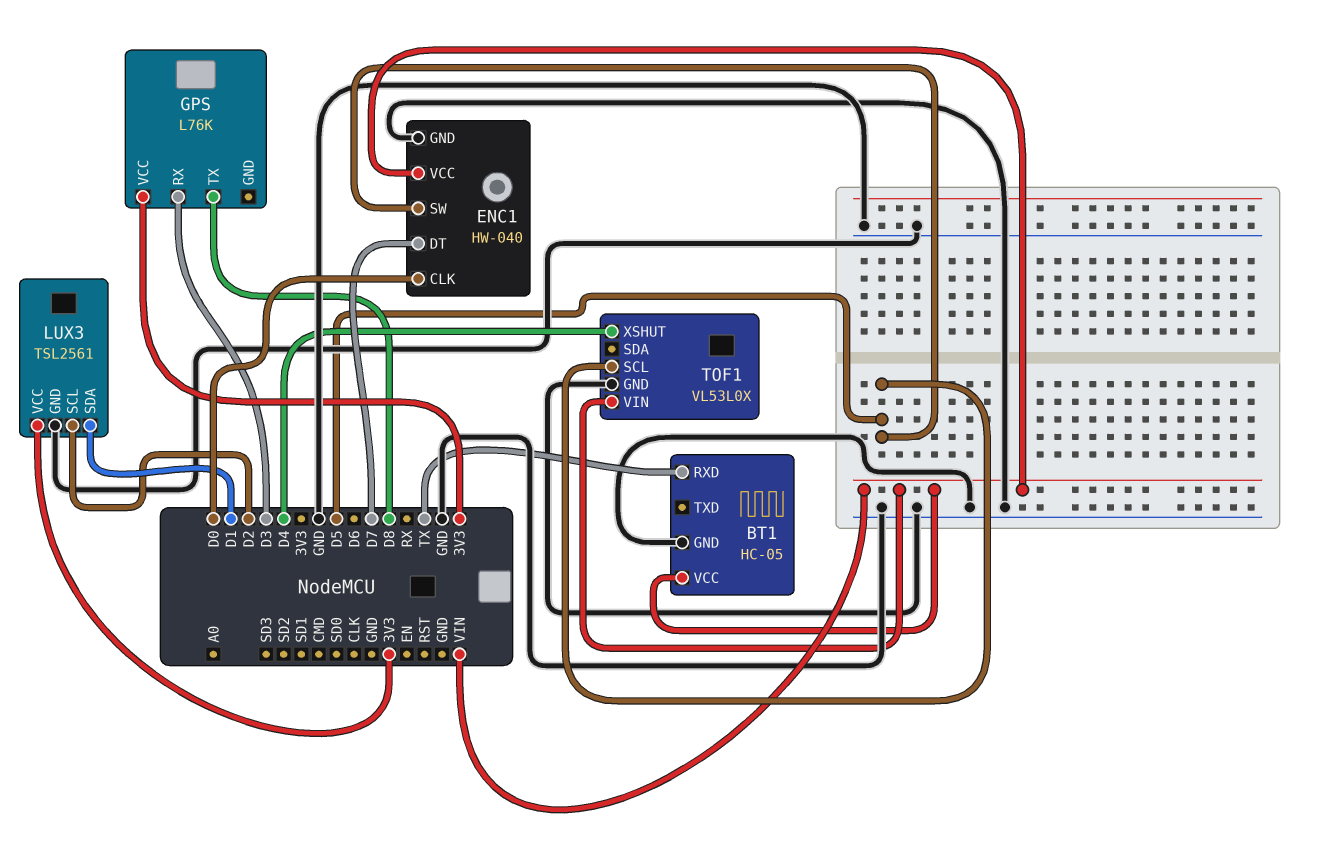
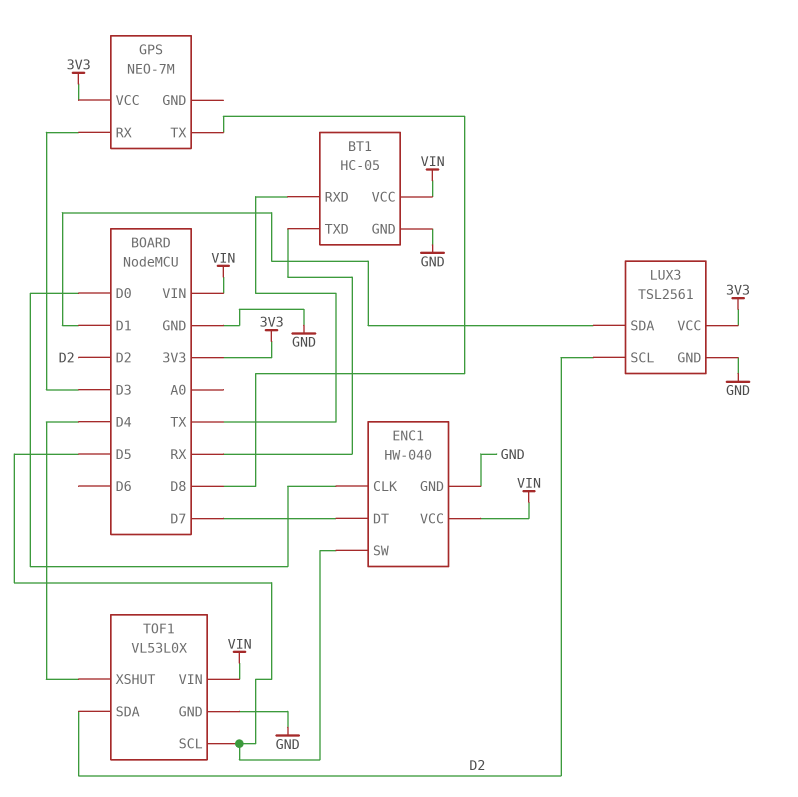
BT1 pin TXD: none -> RX
GPS: L76K -> NEO-7M
TOF1 pin SDA: none -> D2

